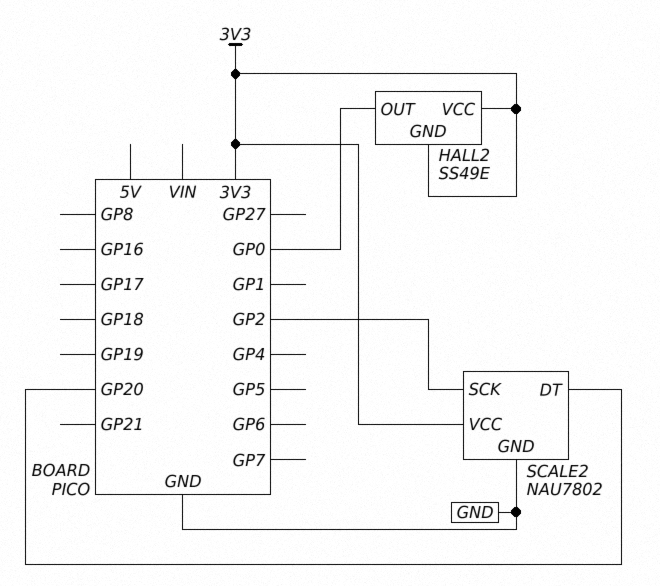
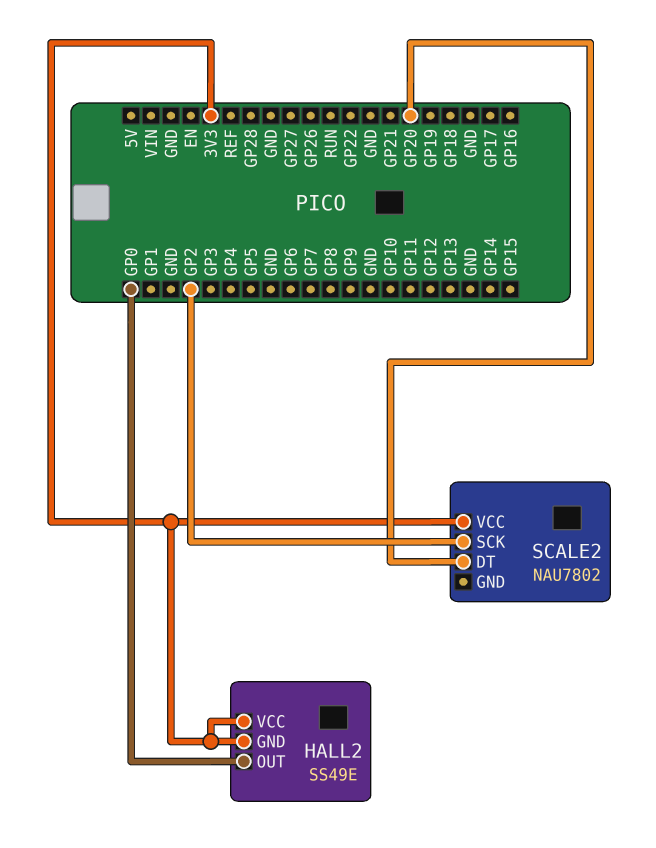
SCALE2 pin GND: GND -> none

